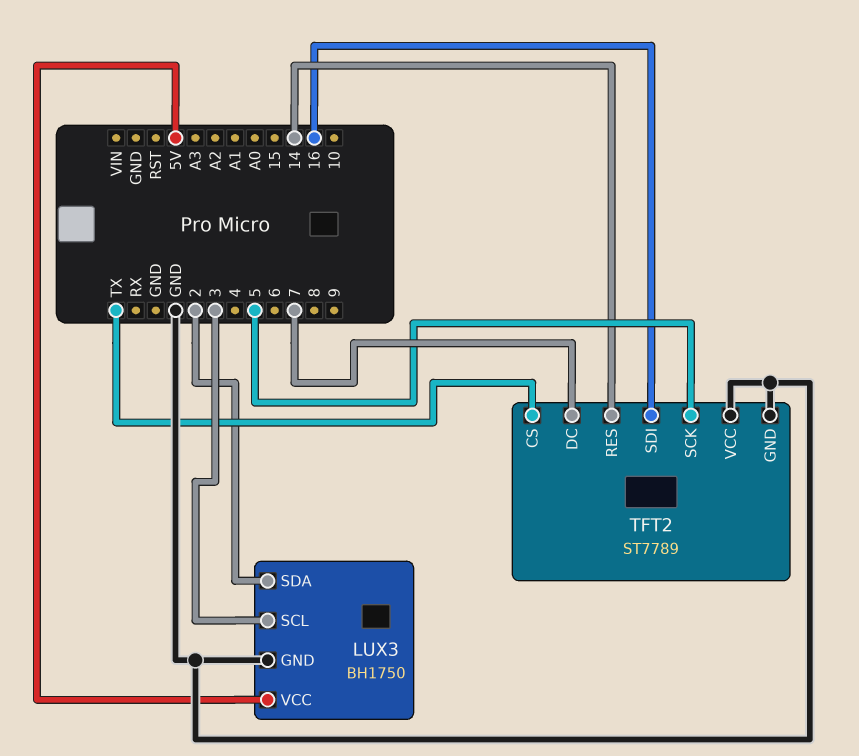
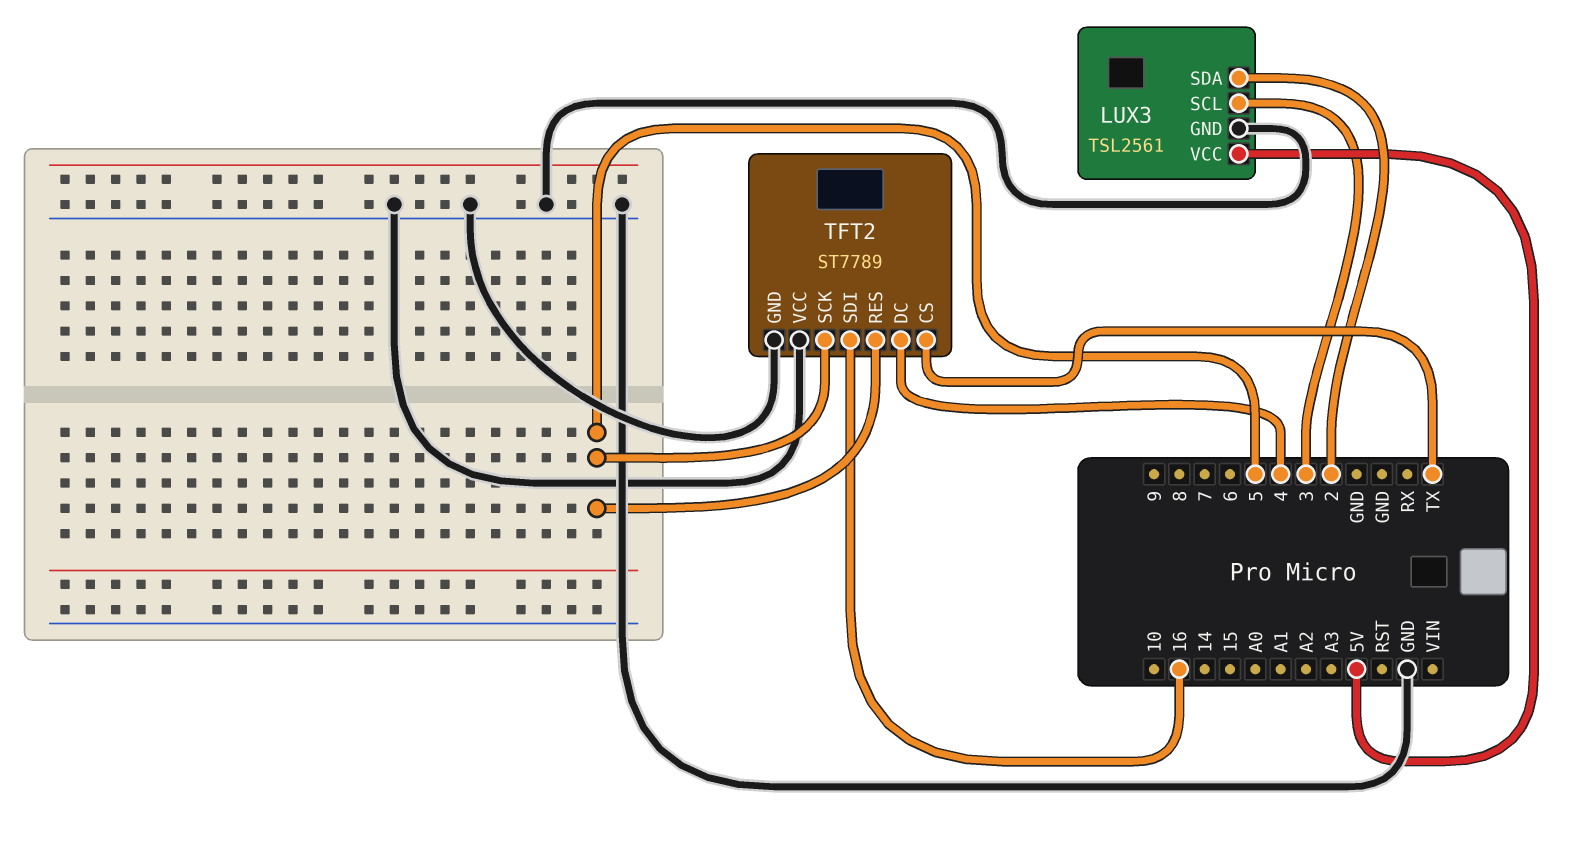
LUX3: BH1750 -> TSL2561
TFT2 pin DC: 7 -> 4
TFT2 pin RES: 14 -> 5

